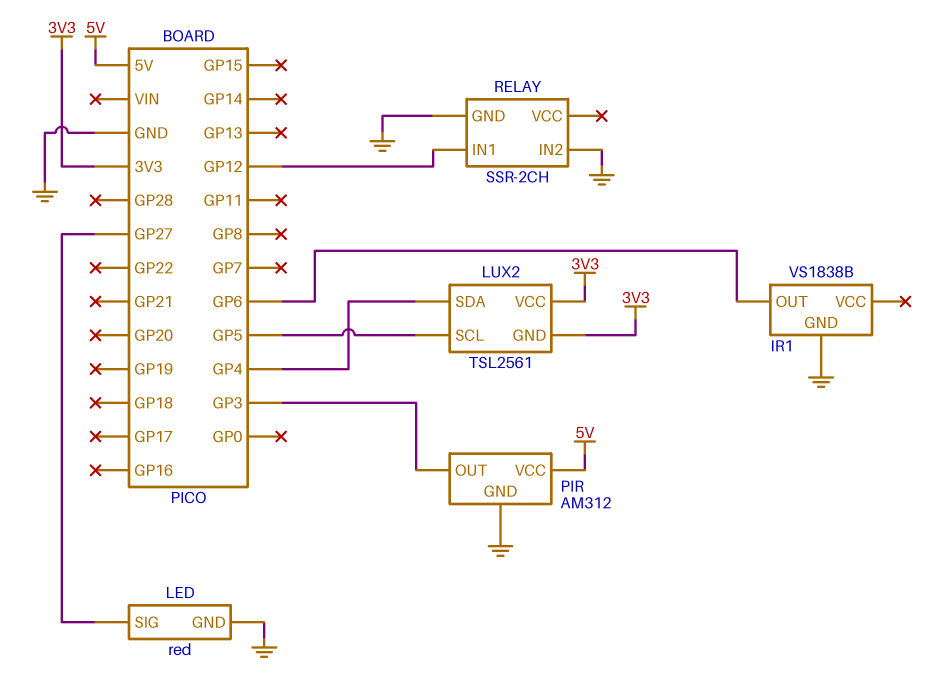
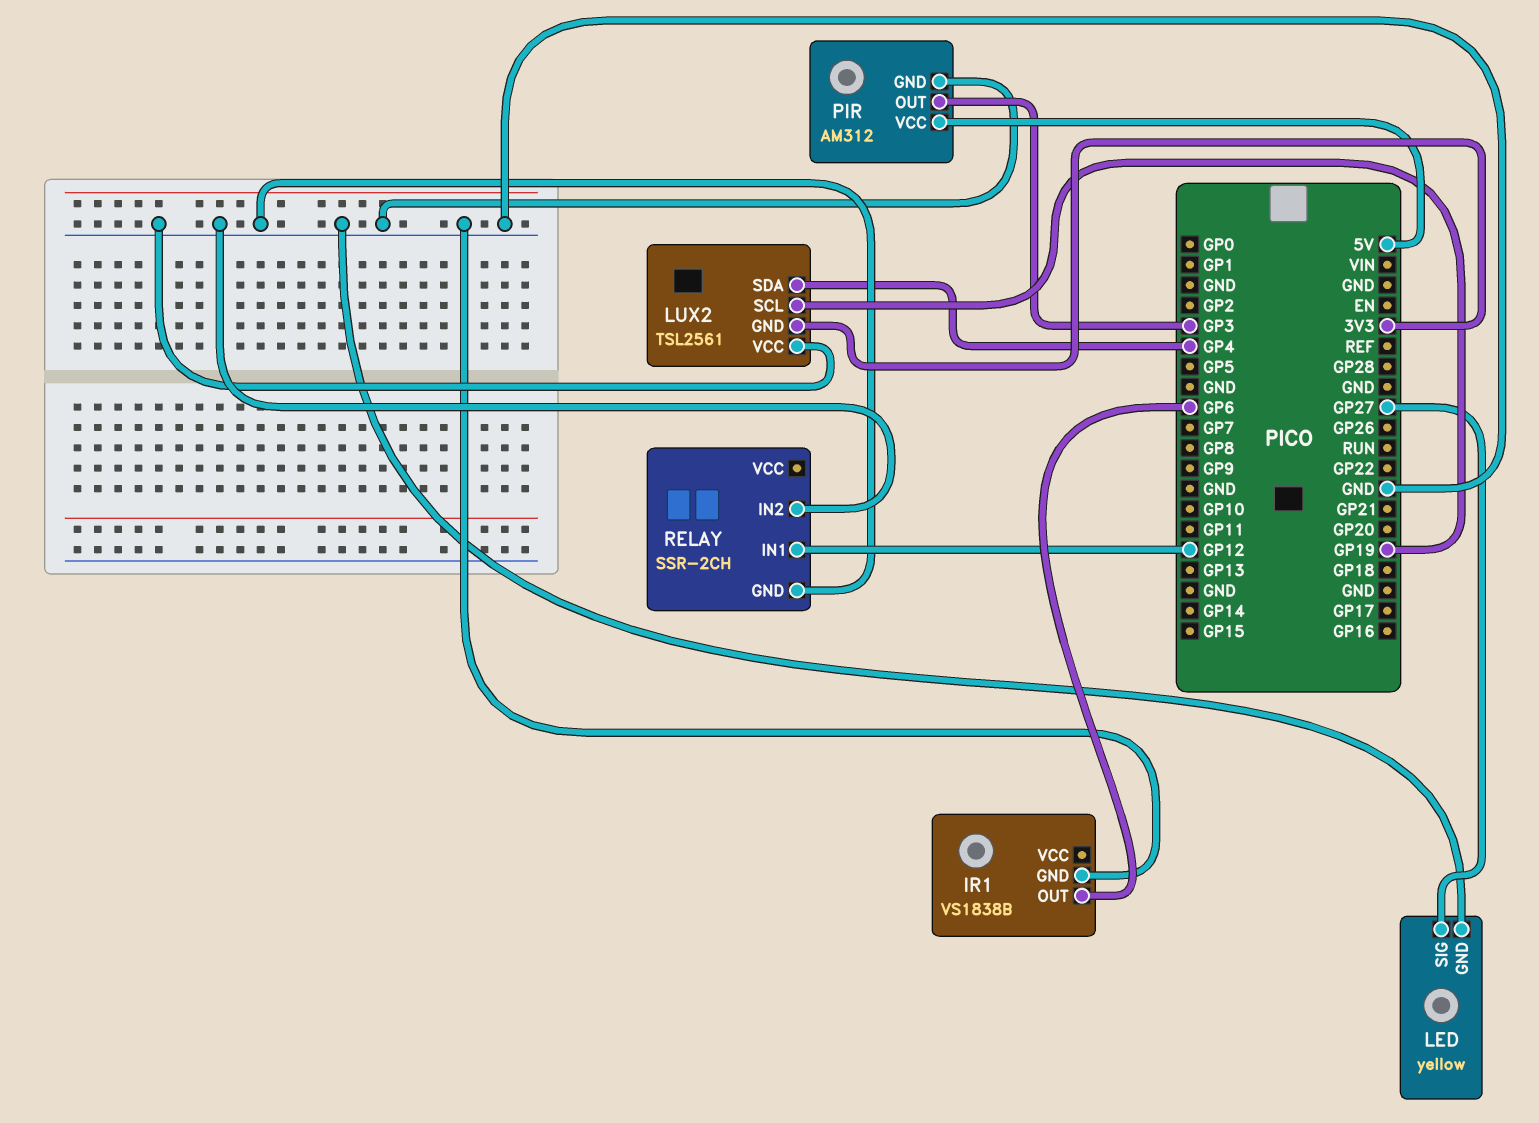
LED: red -> yellow
LUX2 pin SCL: GP5 -> GP19
LUX2 pin VCC: 3V3 -> GND

